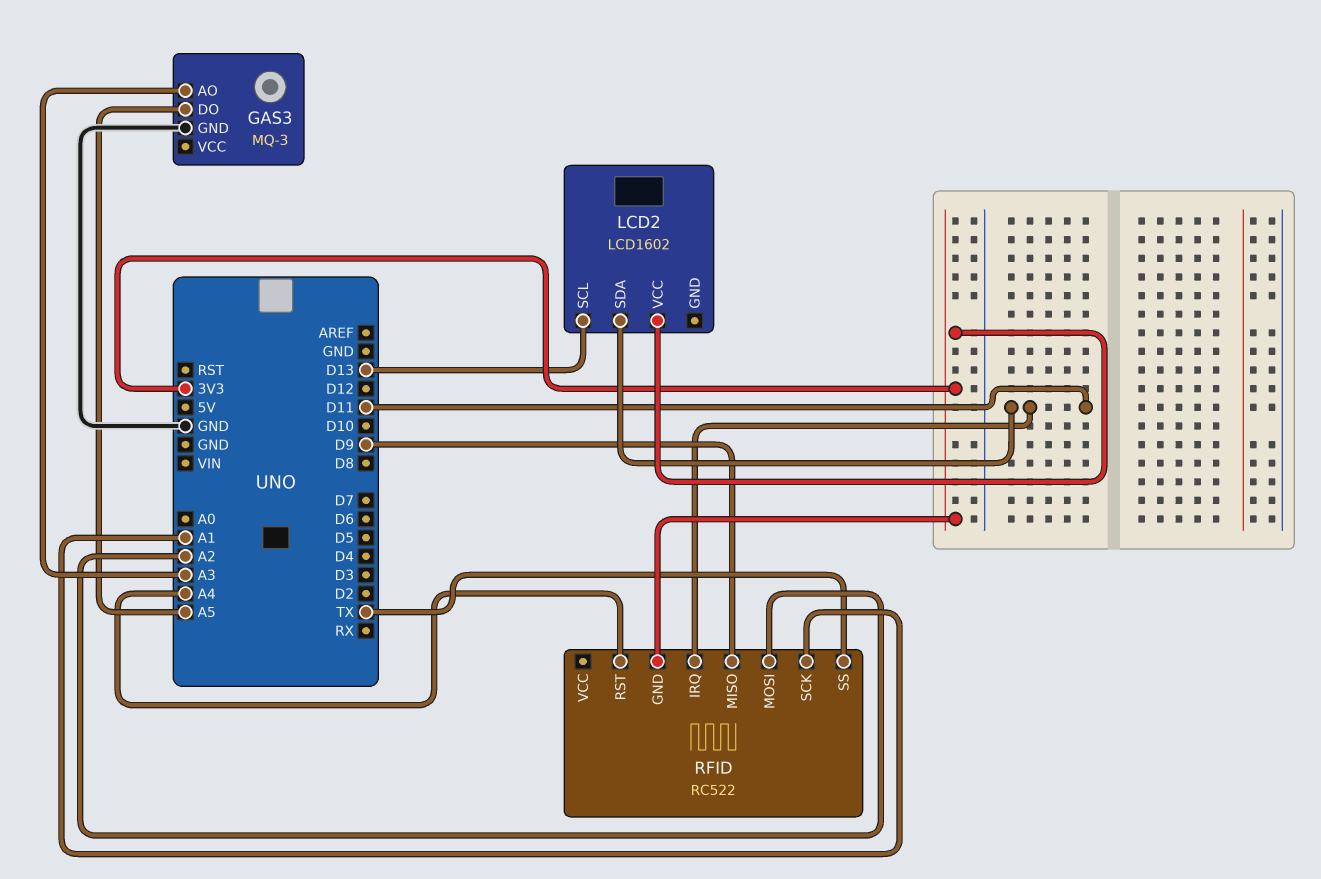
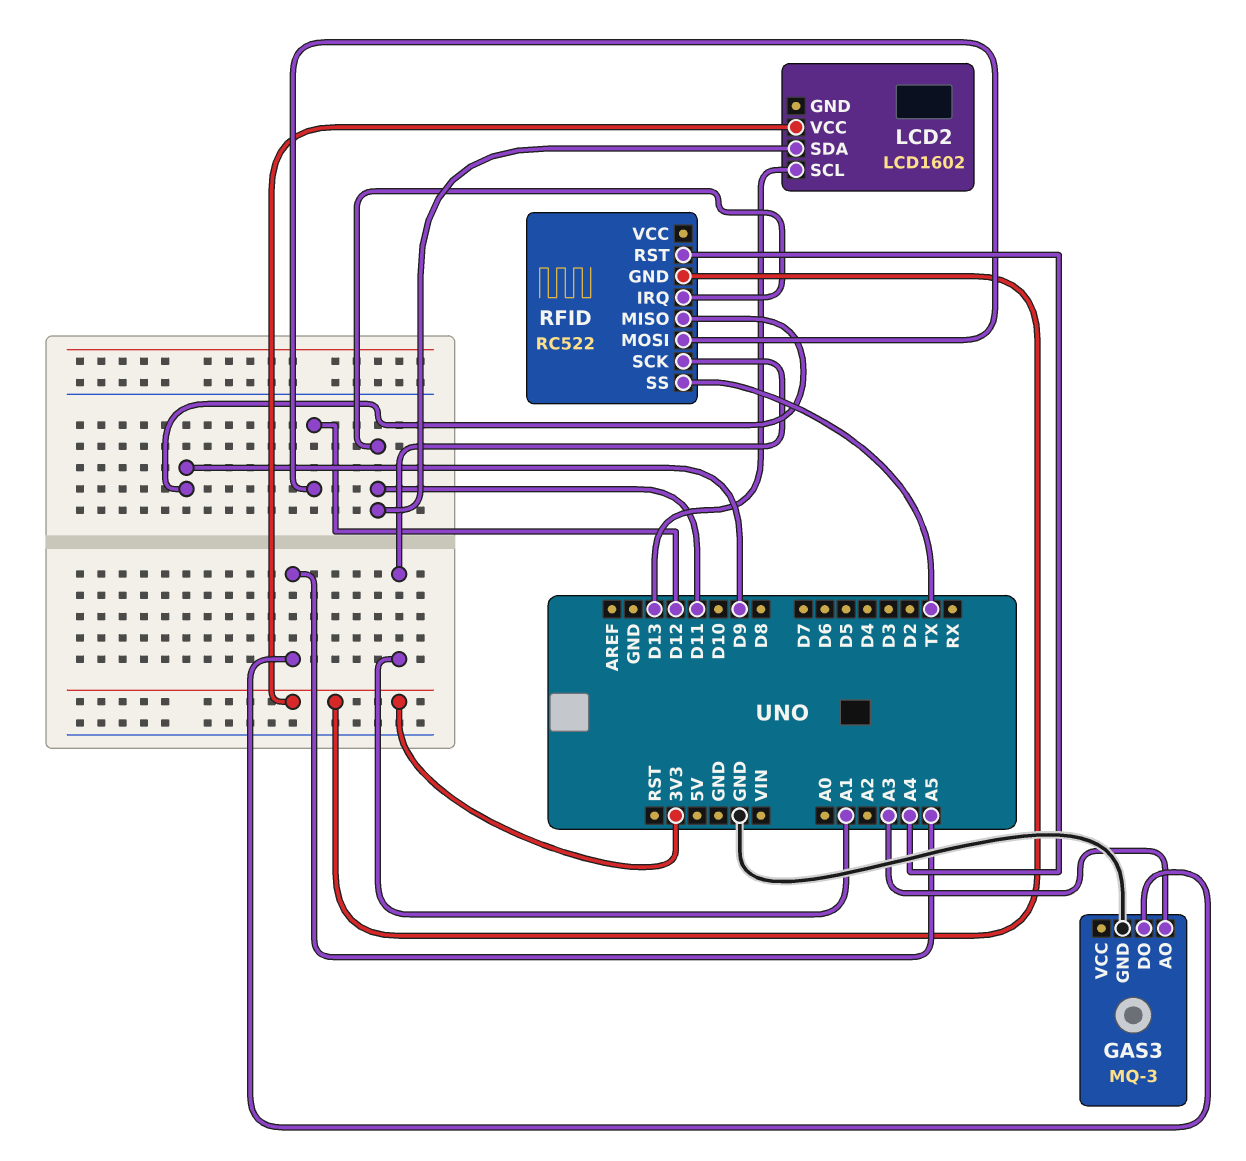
RFID pin MOSI: A2 -> D12

